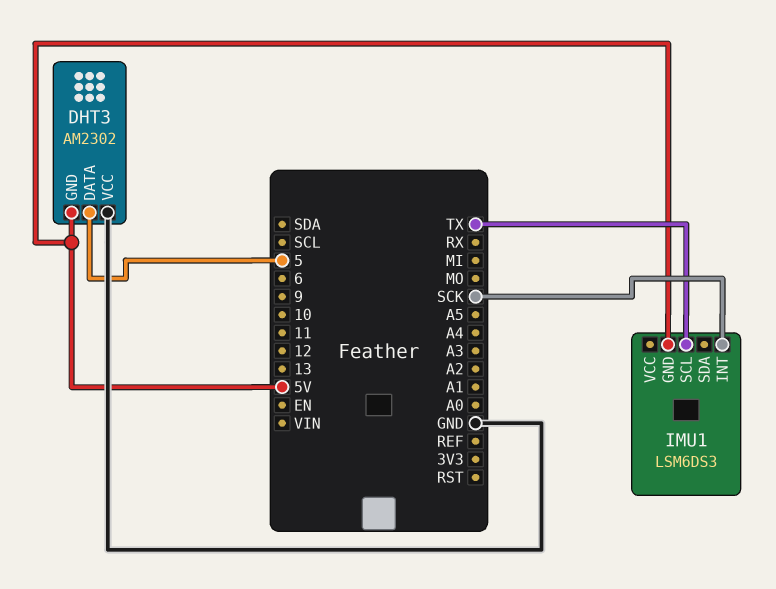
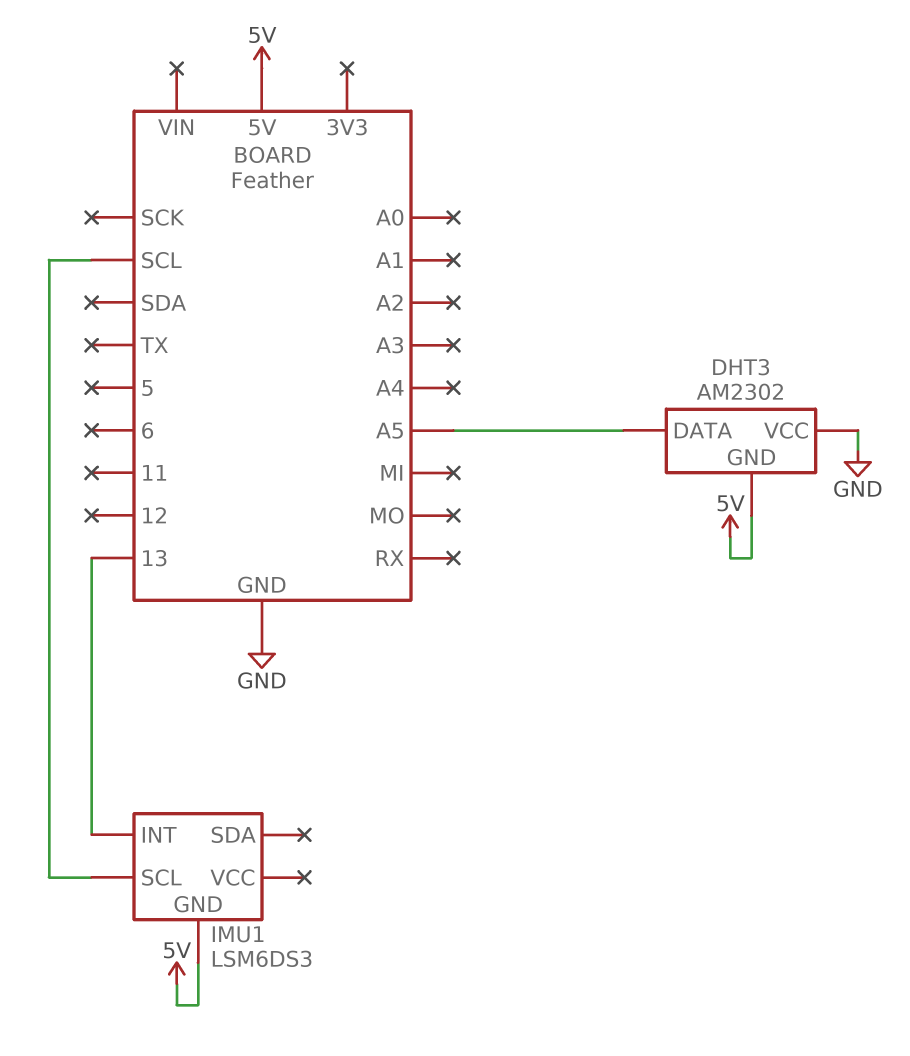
DHT3 pin DATA: 5 -> A5
IMU1 pin INT: SCK -> 13
IMU1 pin SCL: TX -> SCL

